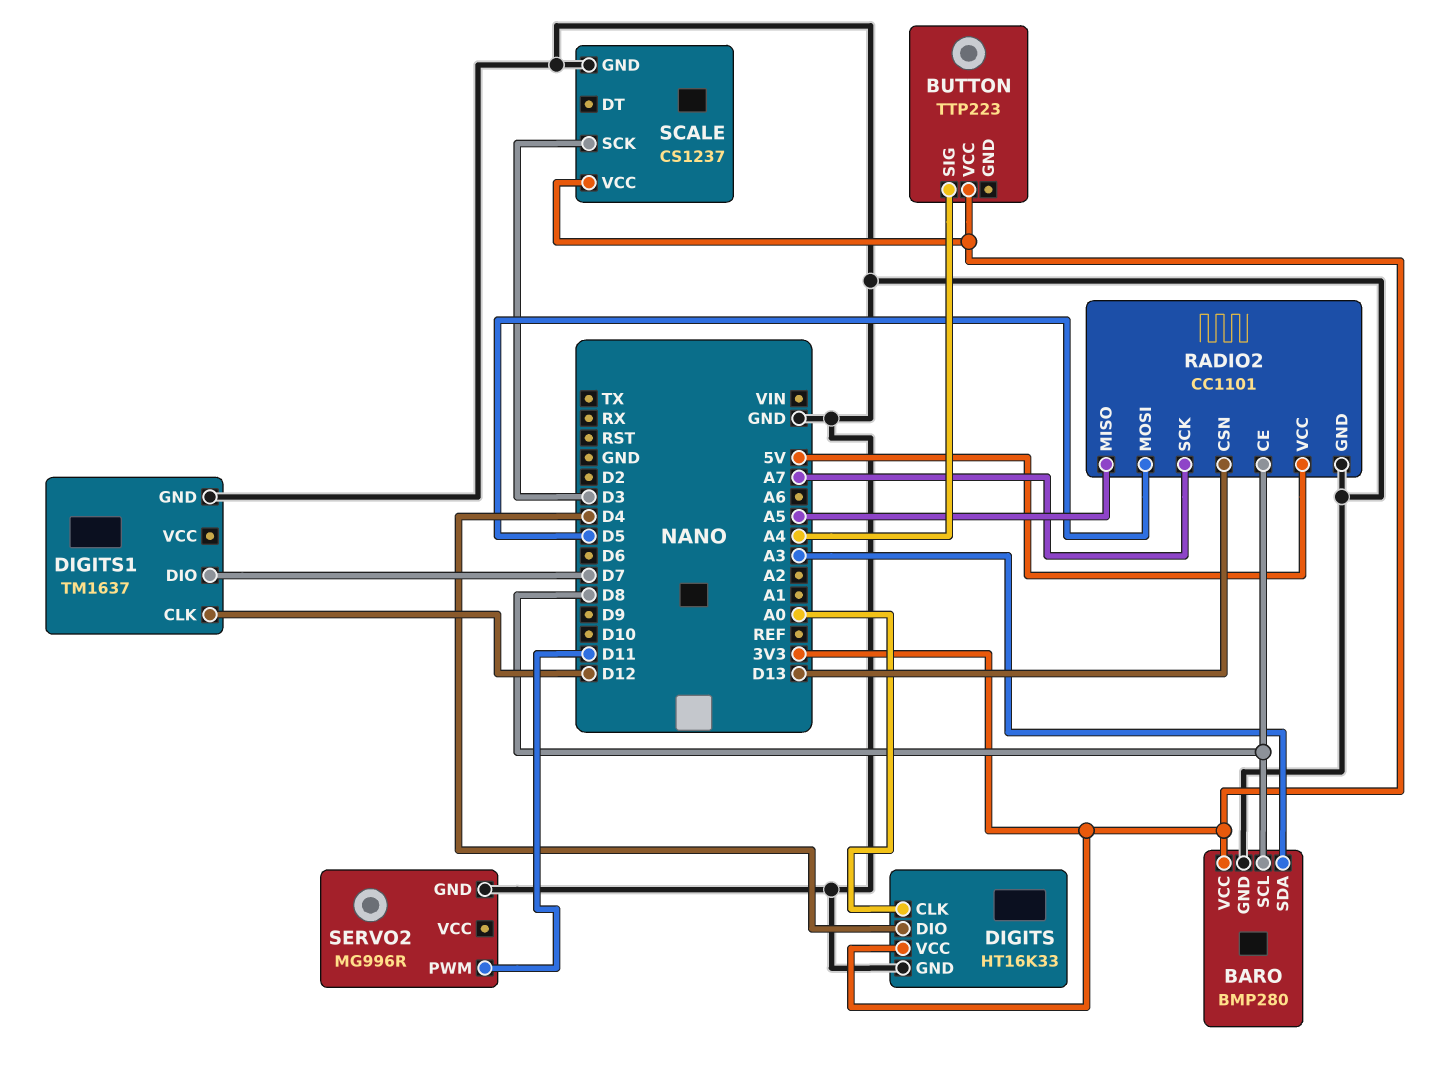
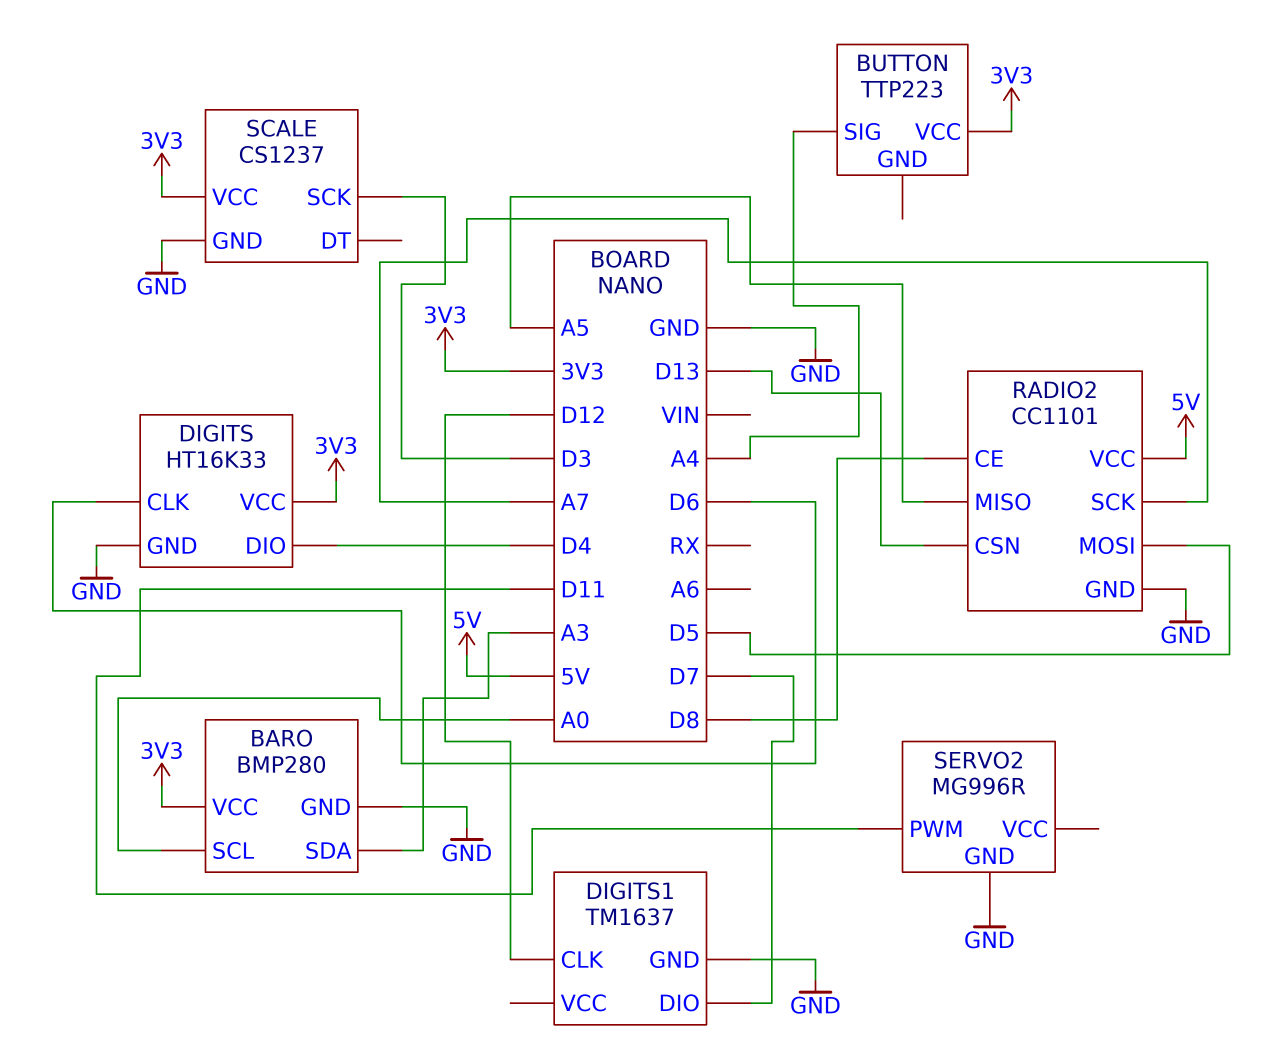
BARO pin SCL: D8 -> A0
DIGITS pin CLK: A0 -> D6

